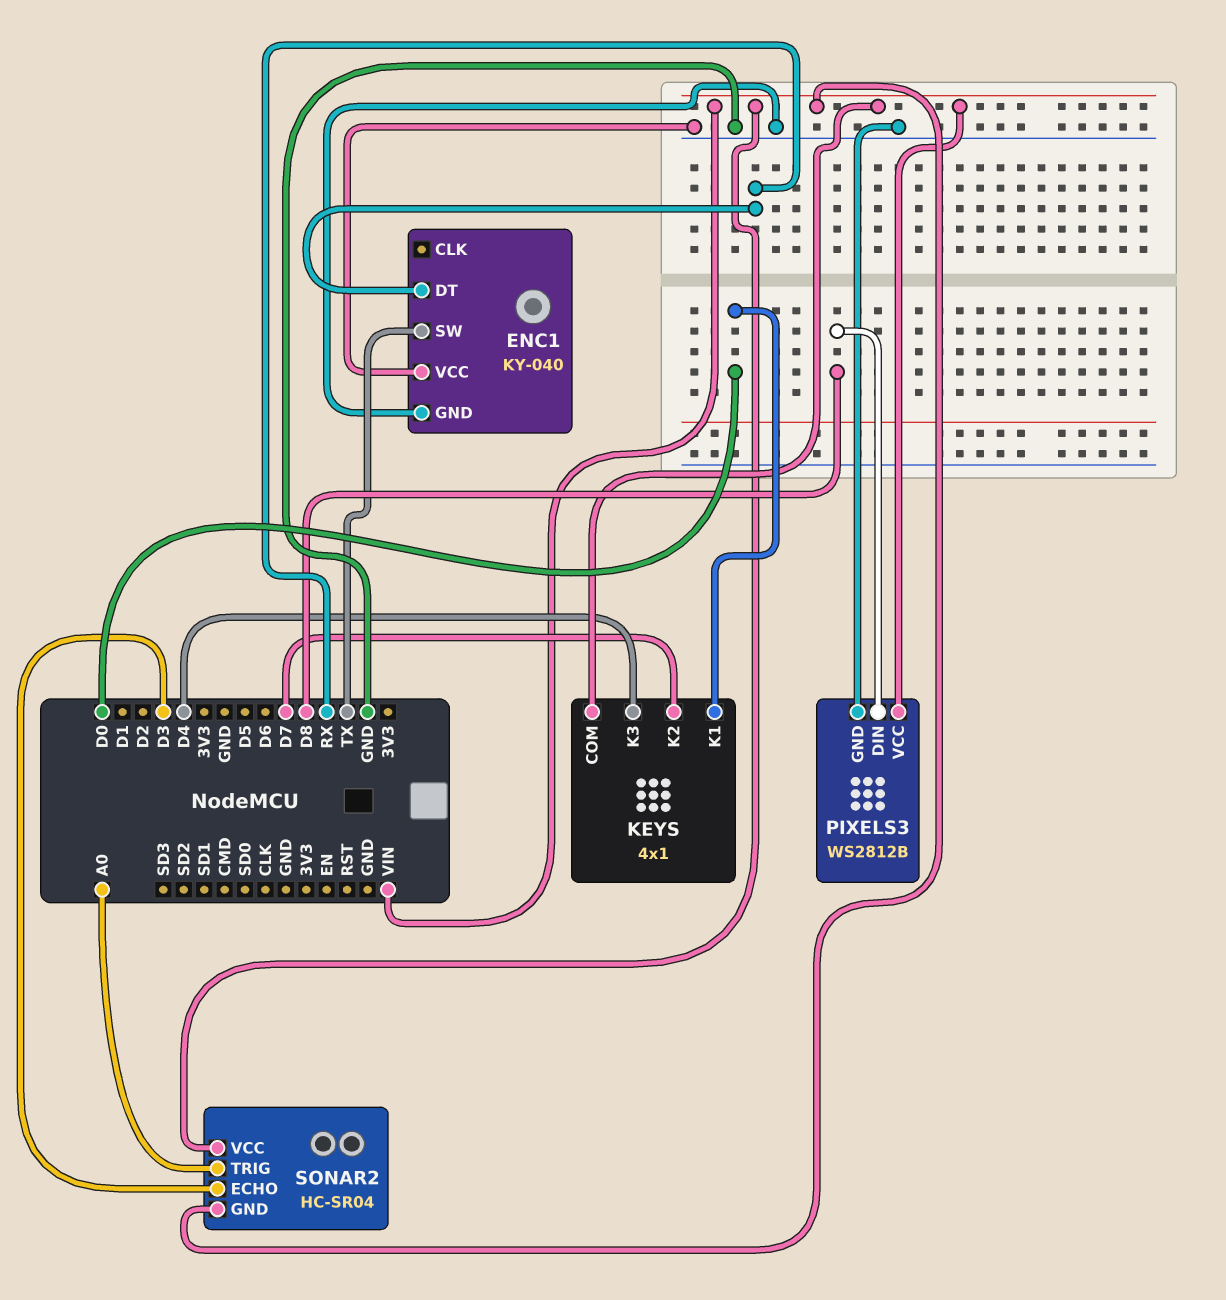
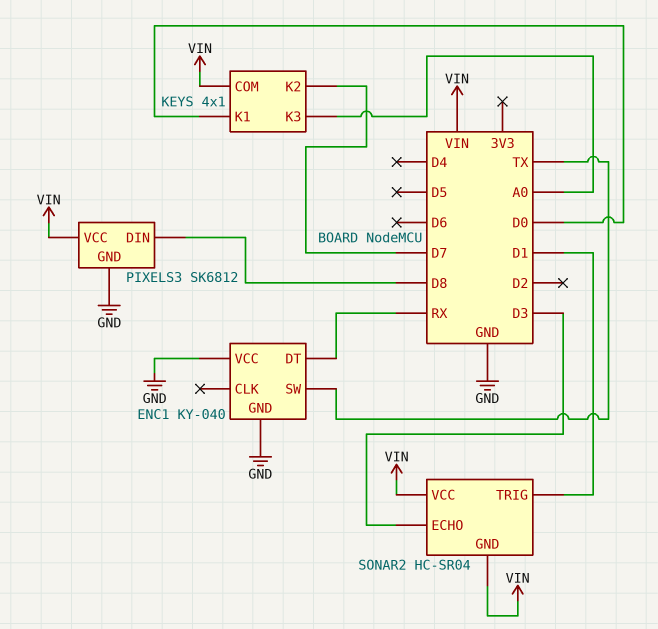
KEYS pin K3: D4 -> A0
PIXELS3: WS2812B -> SK6812
SONAR2 pin TRIG: A0 -> D1

